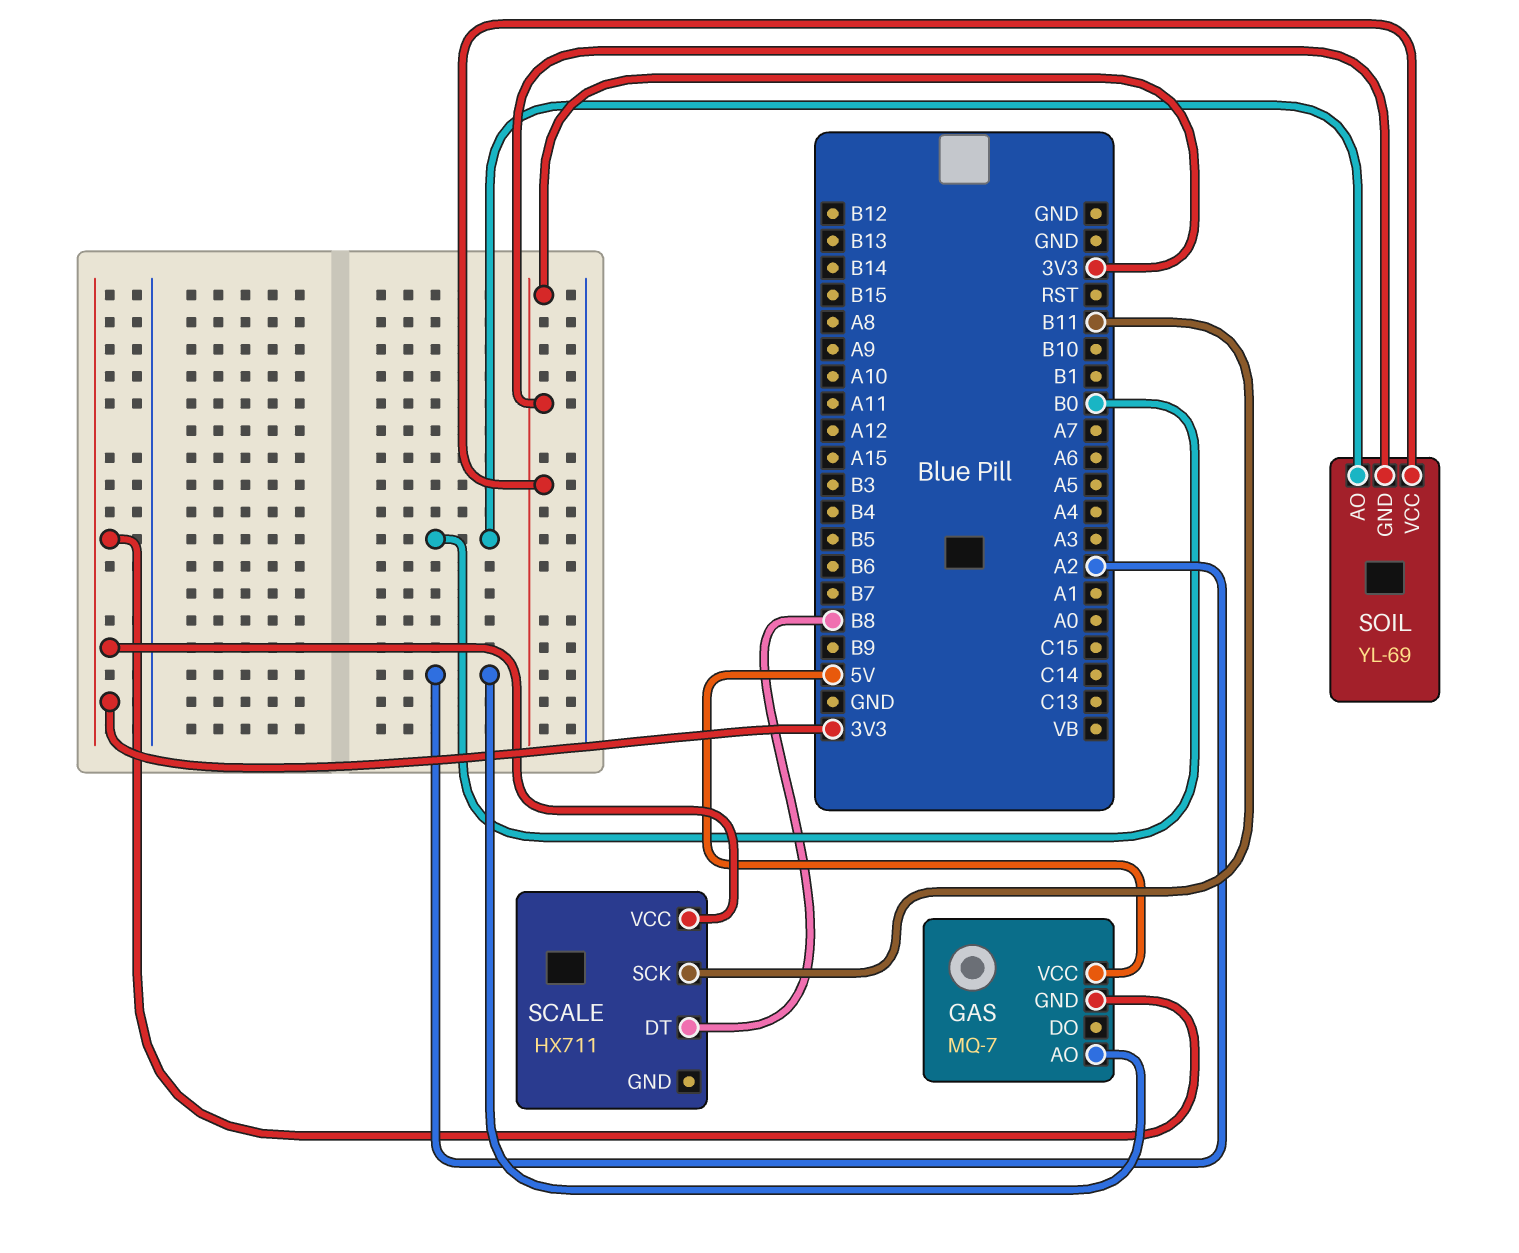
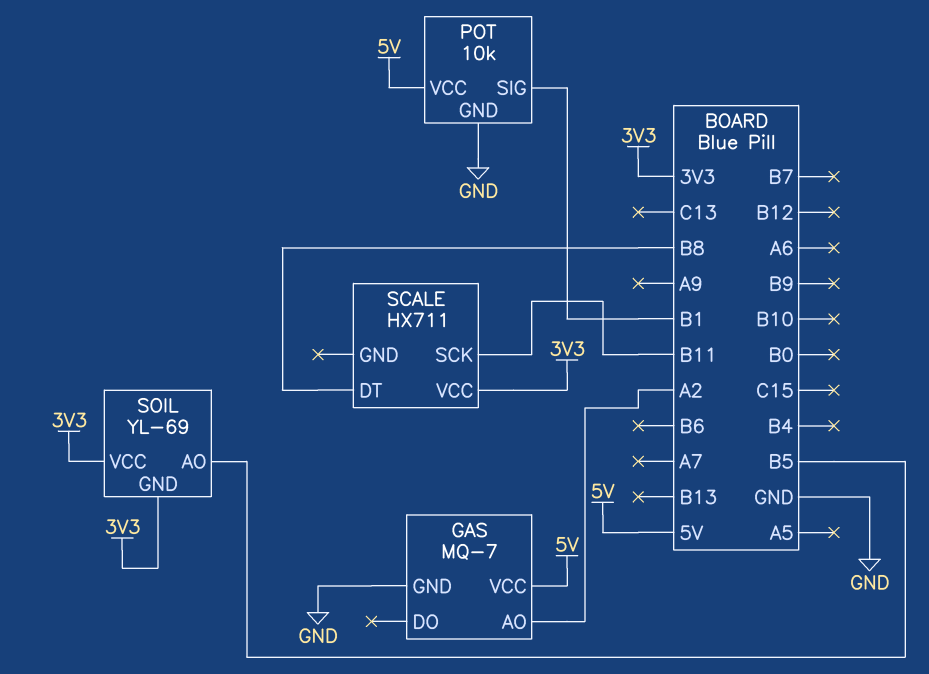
GAS pin GND: 3V3 -> GND
POT: none -> 10k
POT pin GND: none -> GND
POT pin SIG: none -> B1
POT pin VCC: none -> 5V
SOIL pin AO: B0 -> B5

